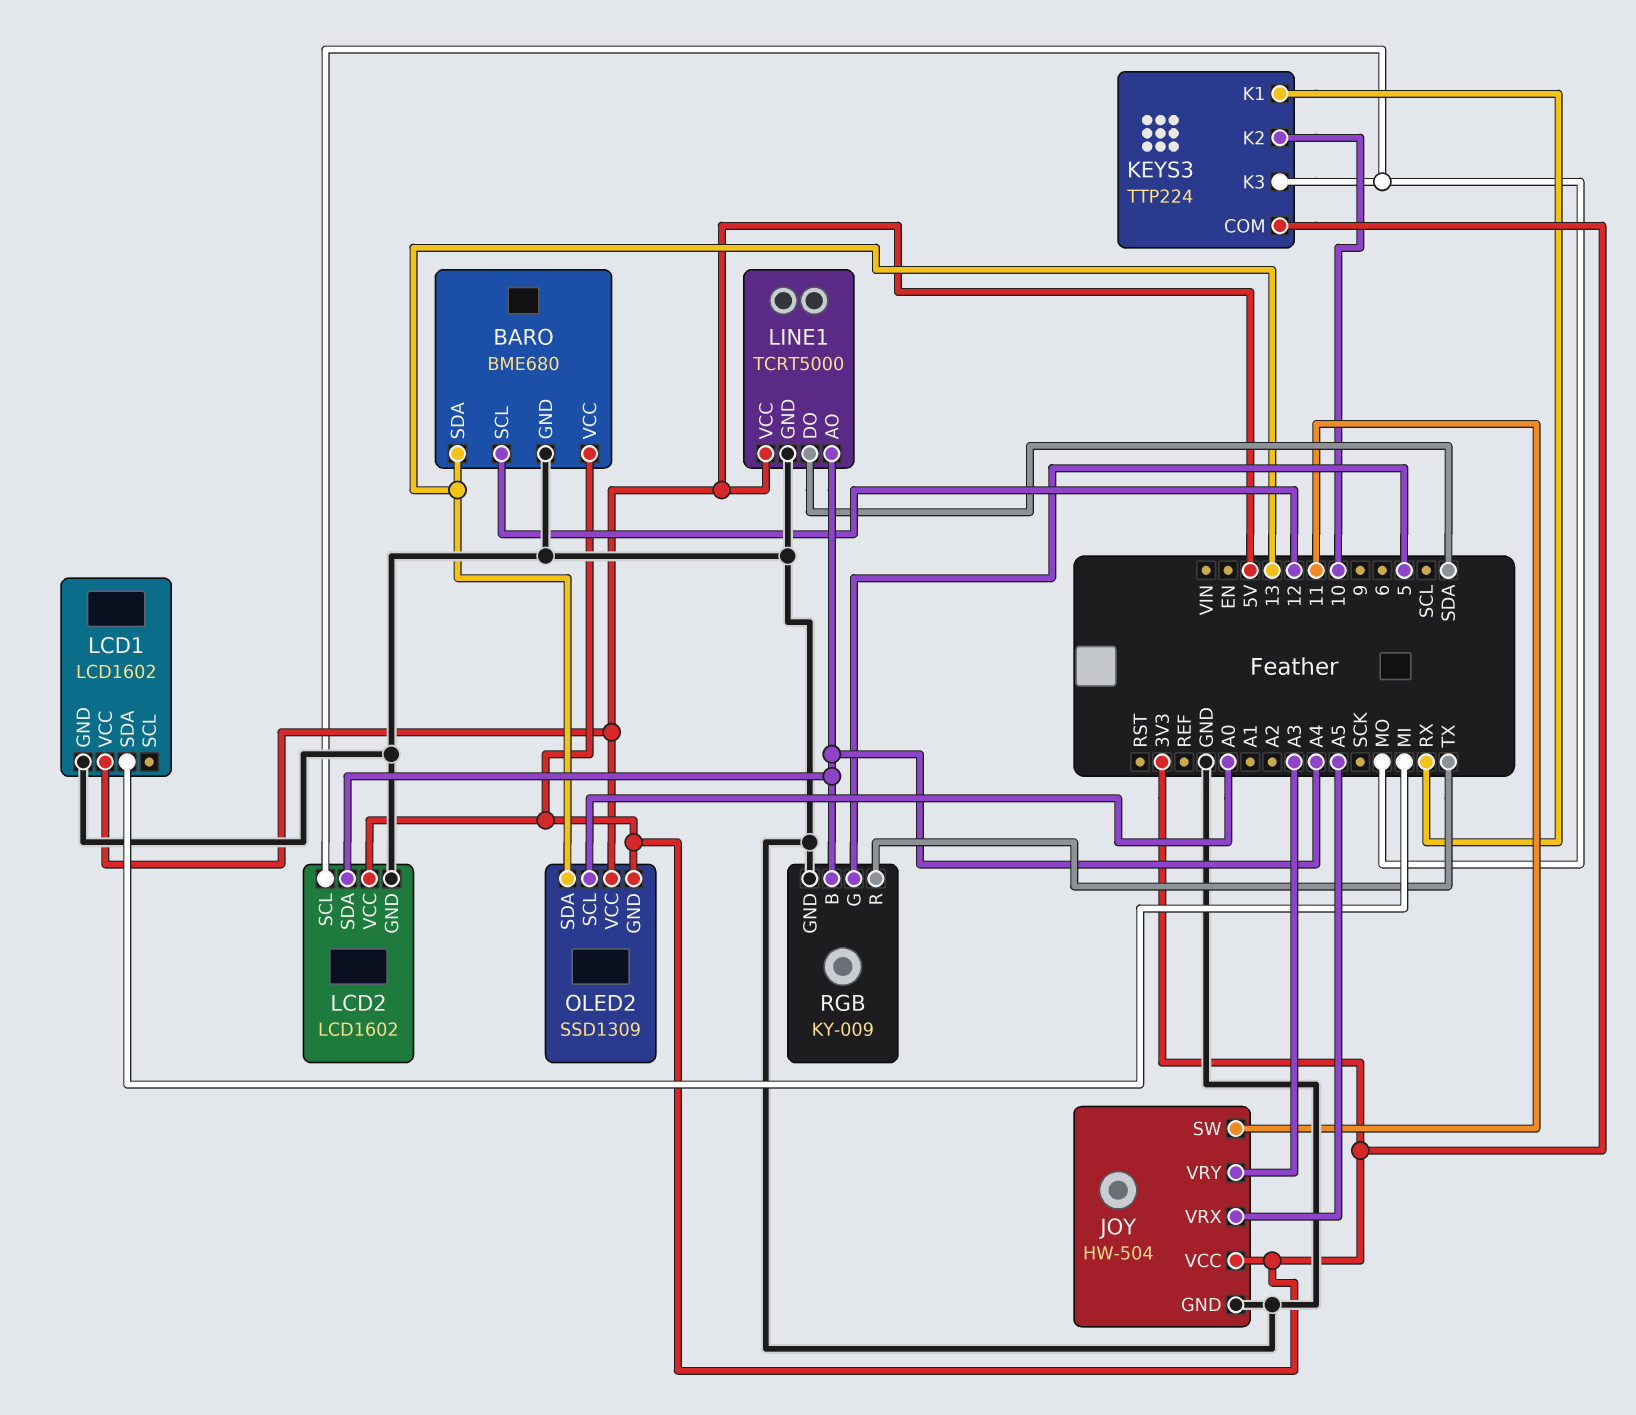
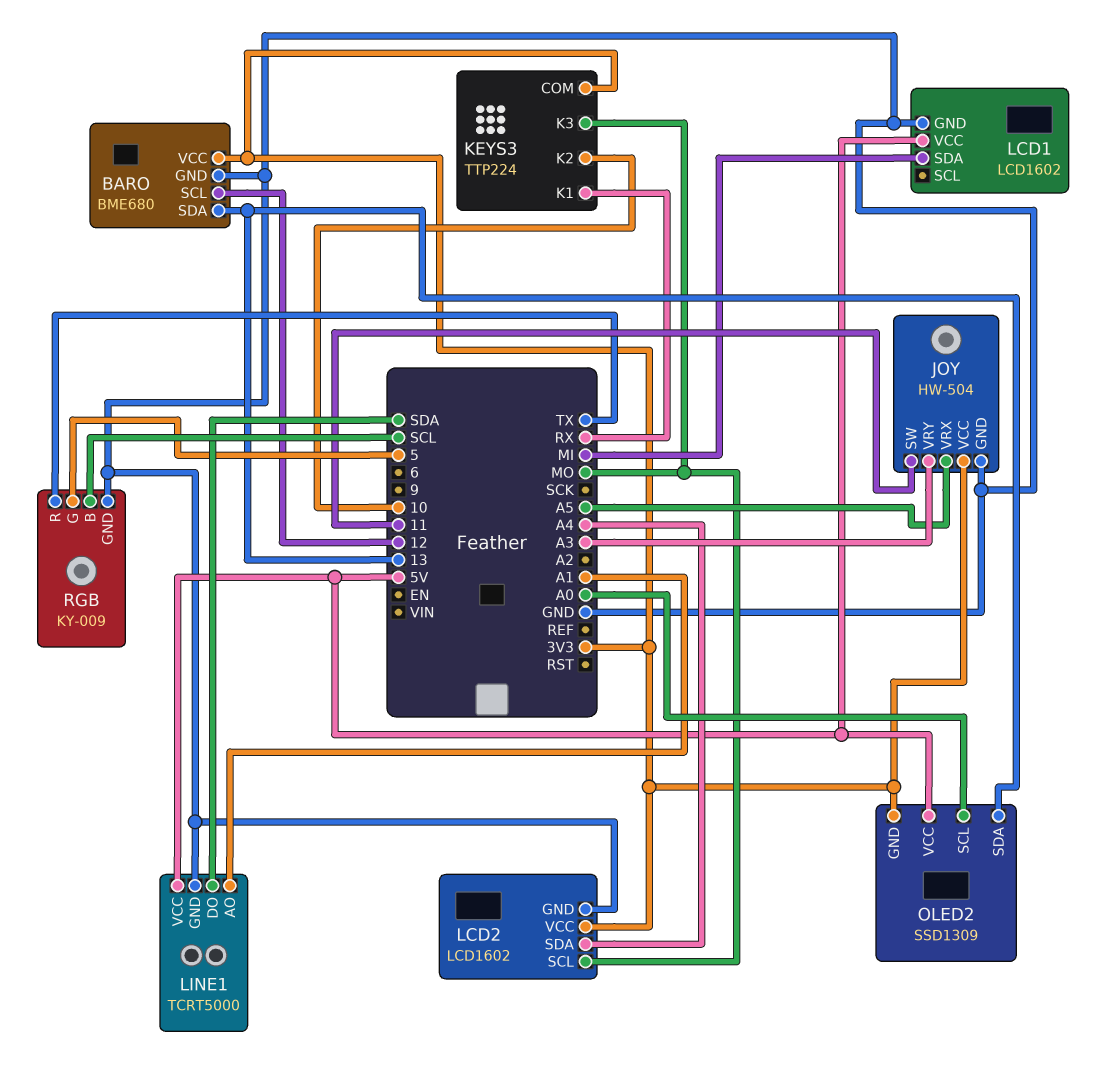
LINE1 pin AO: A4 -> A1
RGB pin B: A4 -> SCL

